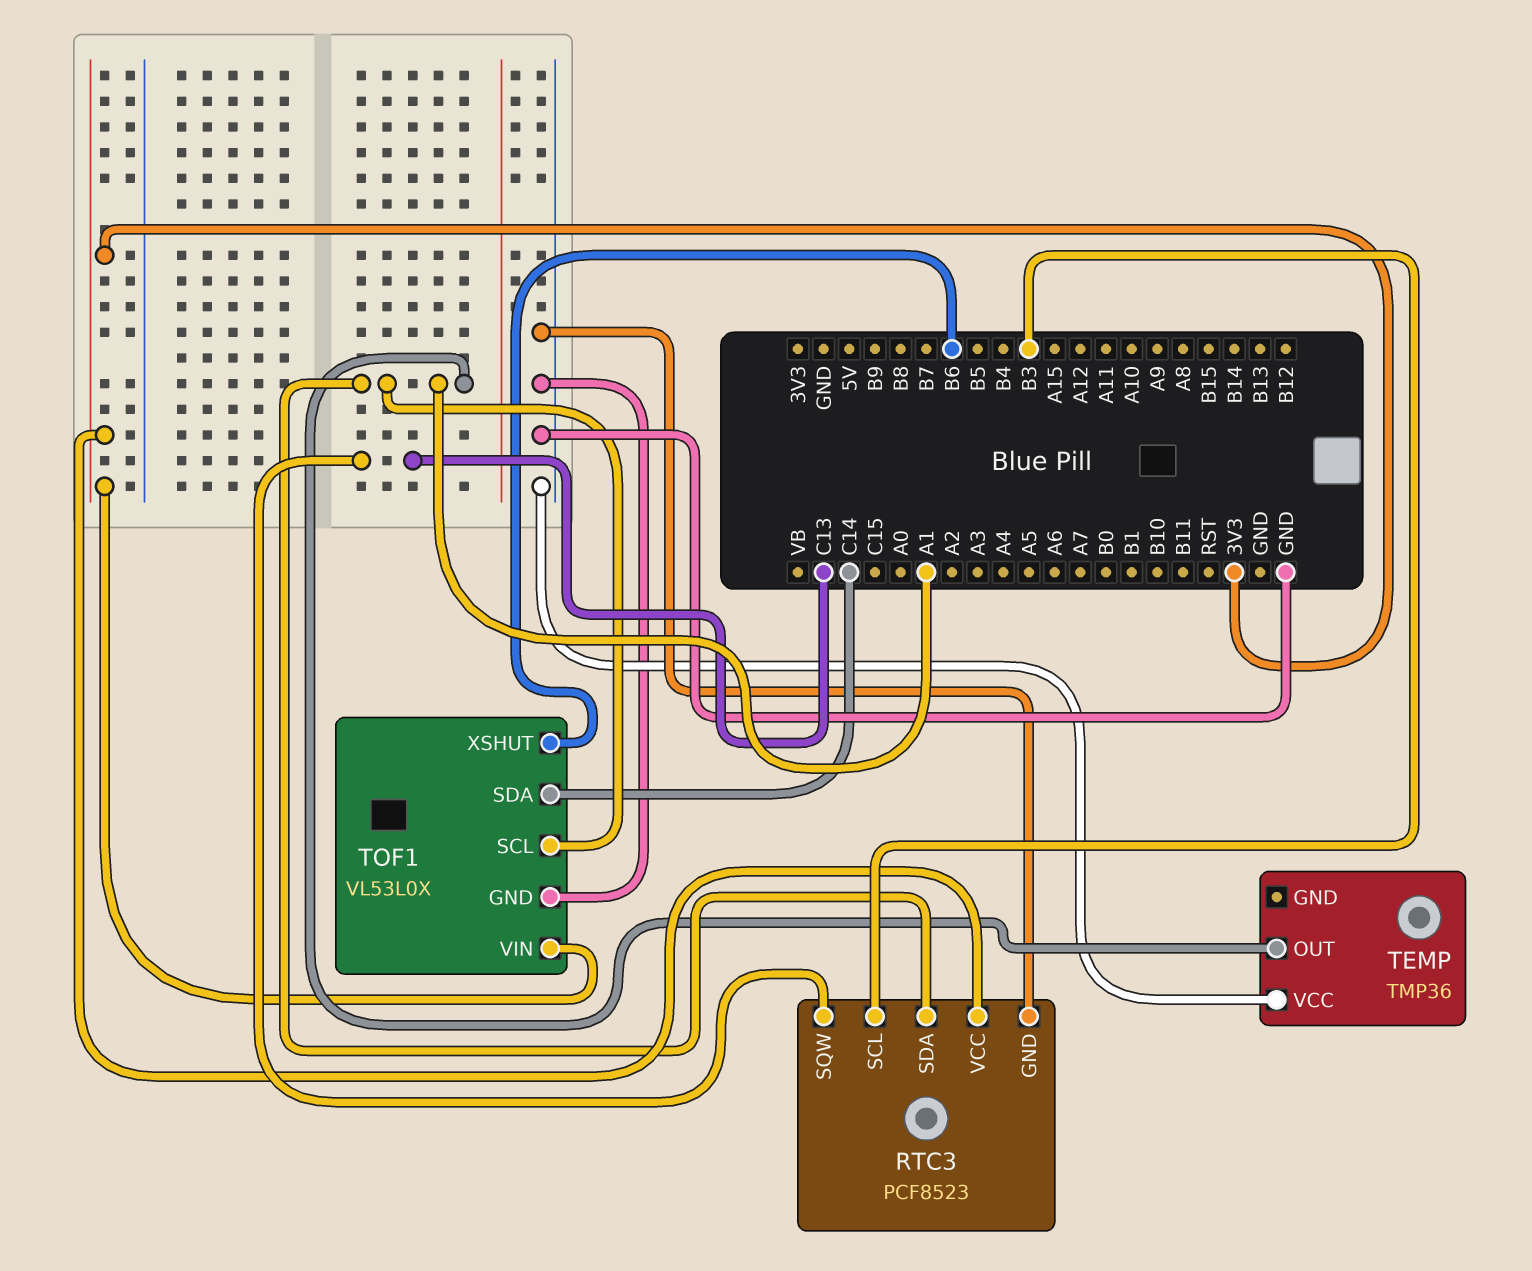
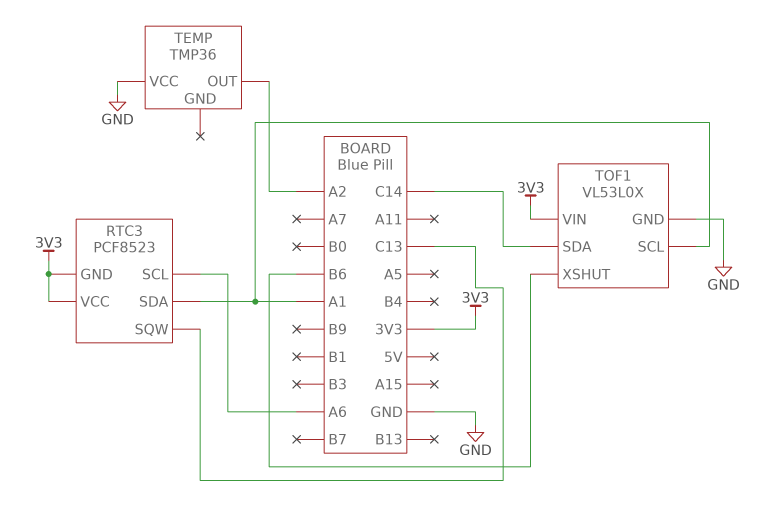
RTC3 pin GND: GND -> 3V3
RTC3 pin SCL: B3 -> A6
TEMP pin OUT: A1 -> A2

